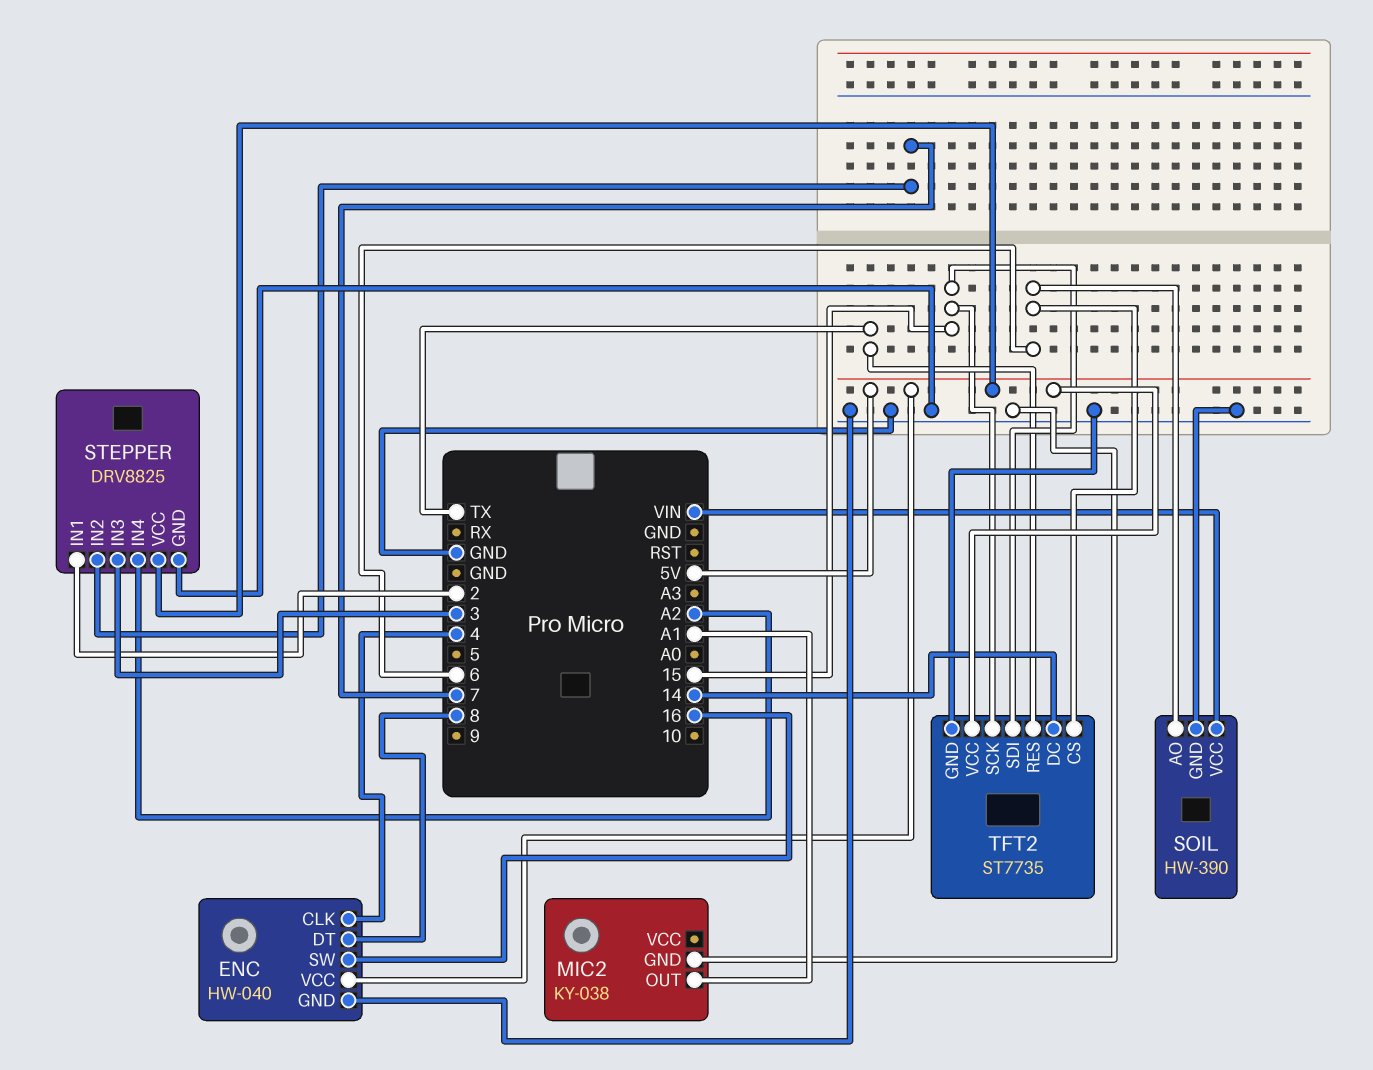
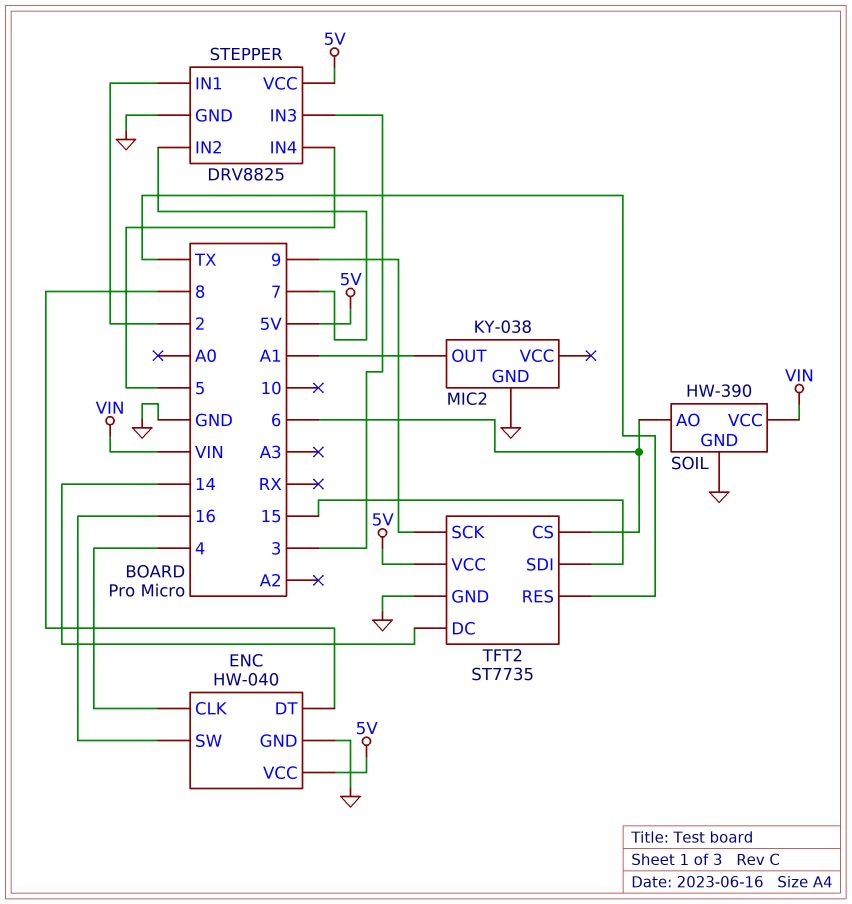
STEPPER pin IN4: A2 -> 5
TFT2 pin SCK: 15 -> 9

